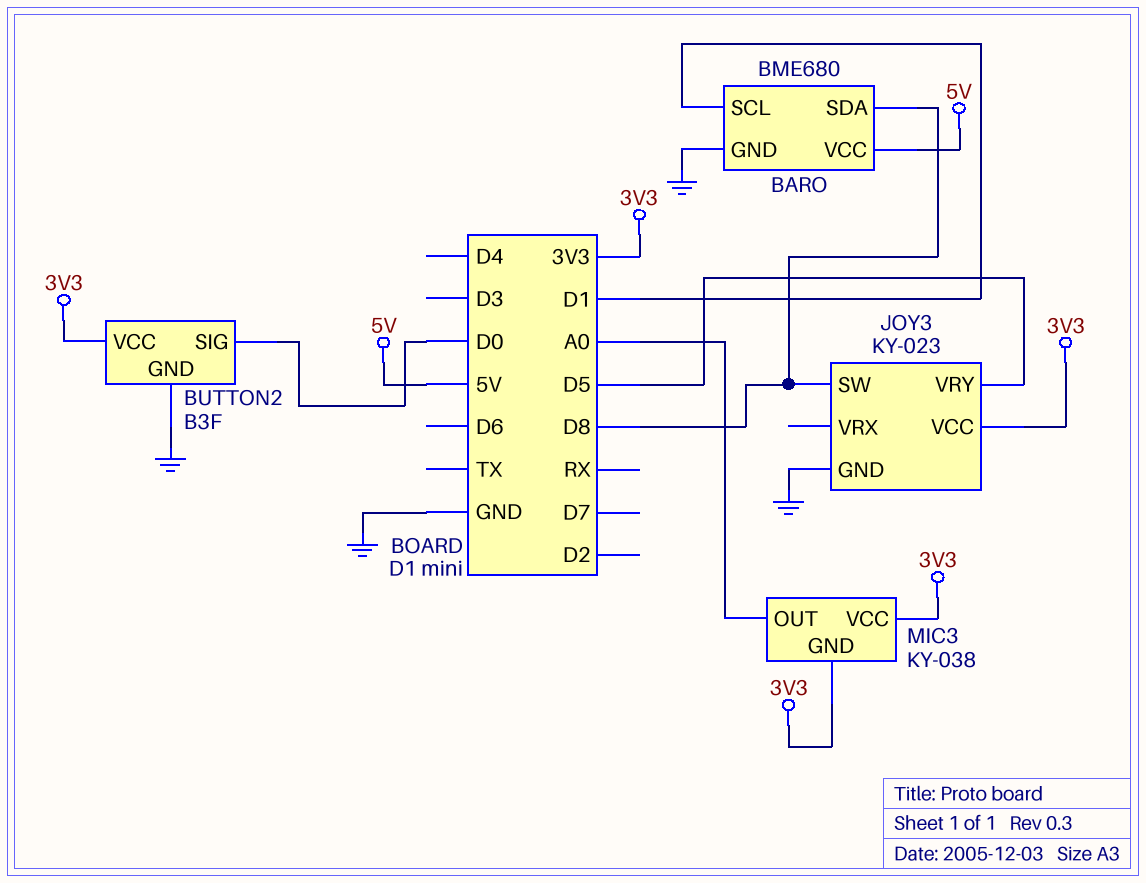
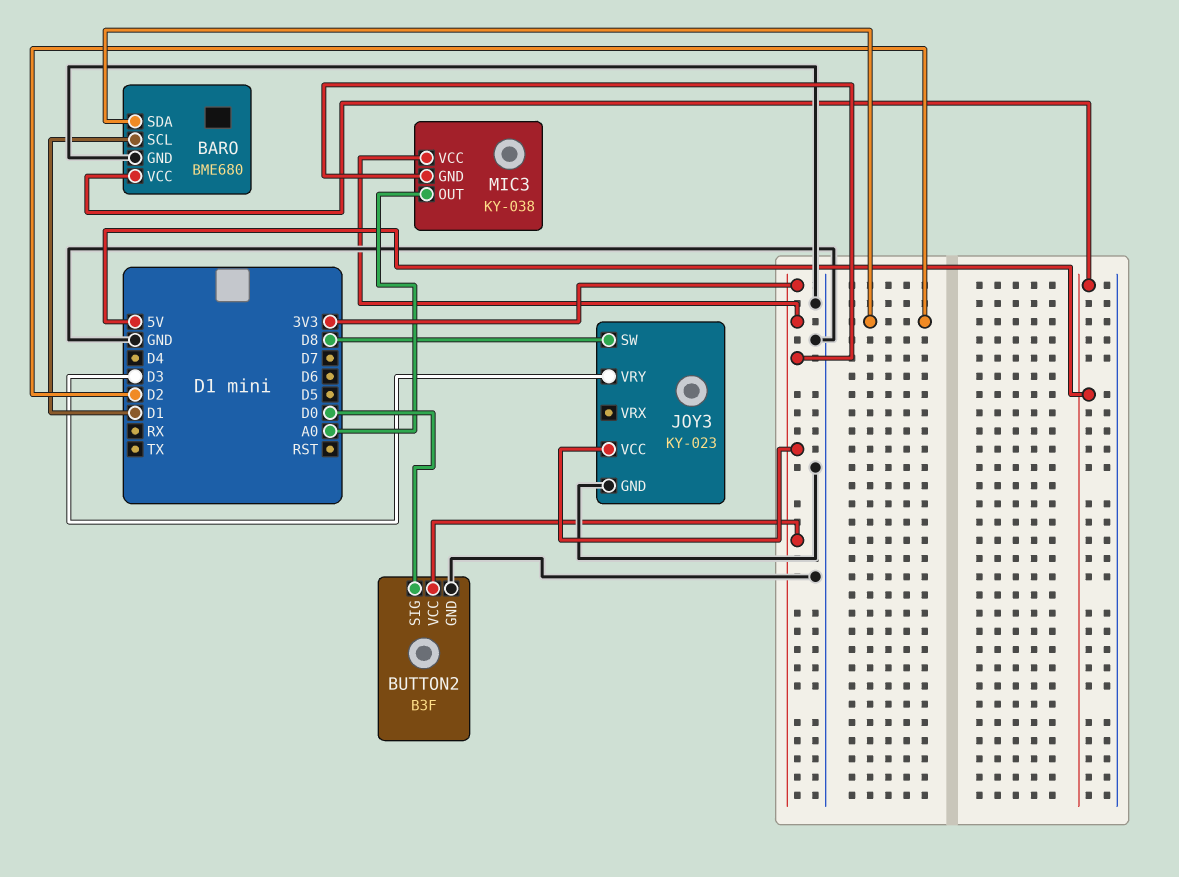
BARO pin SDA: D8 -> D2
JOY3 pin VRY: D5 -> D3

